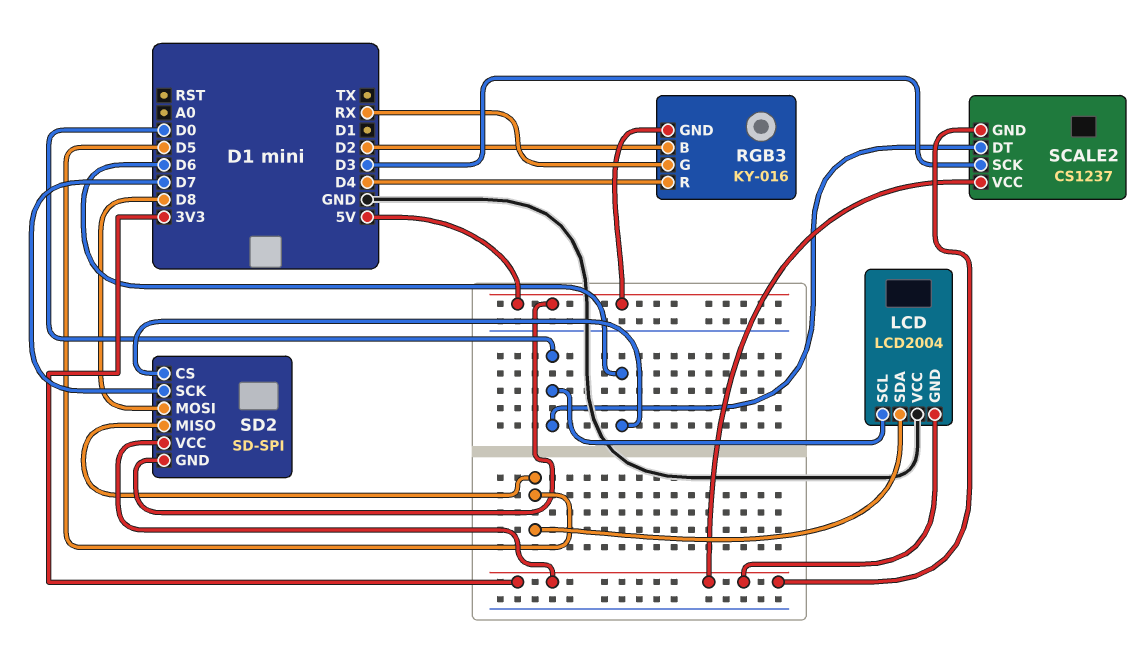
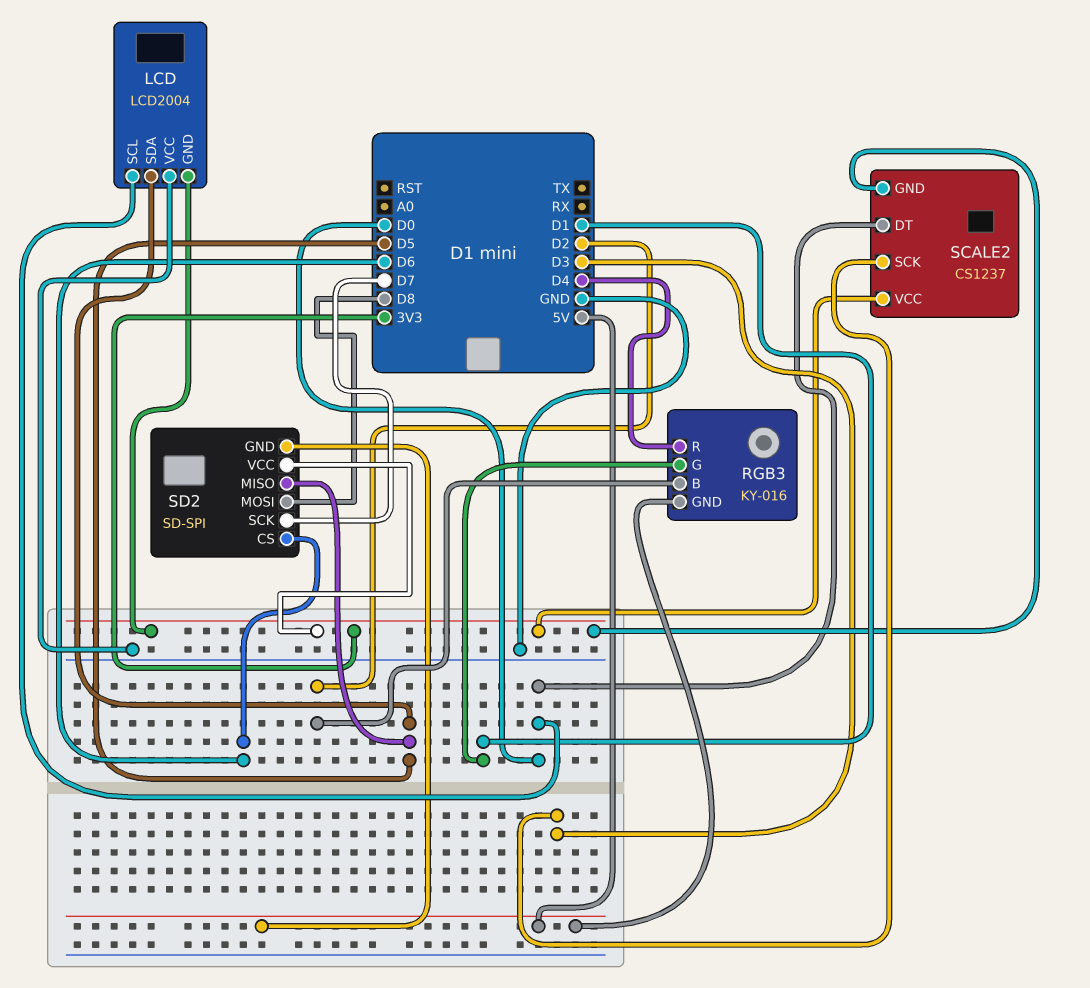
RGB3 pin G: RX -> D1

